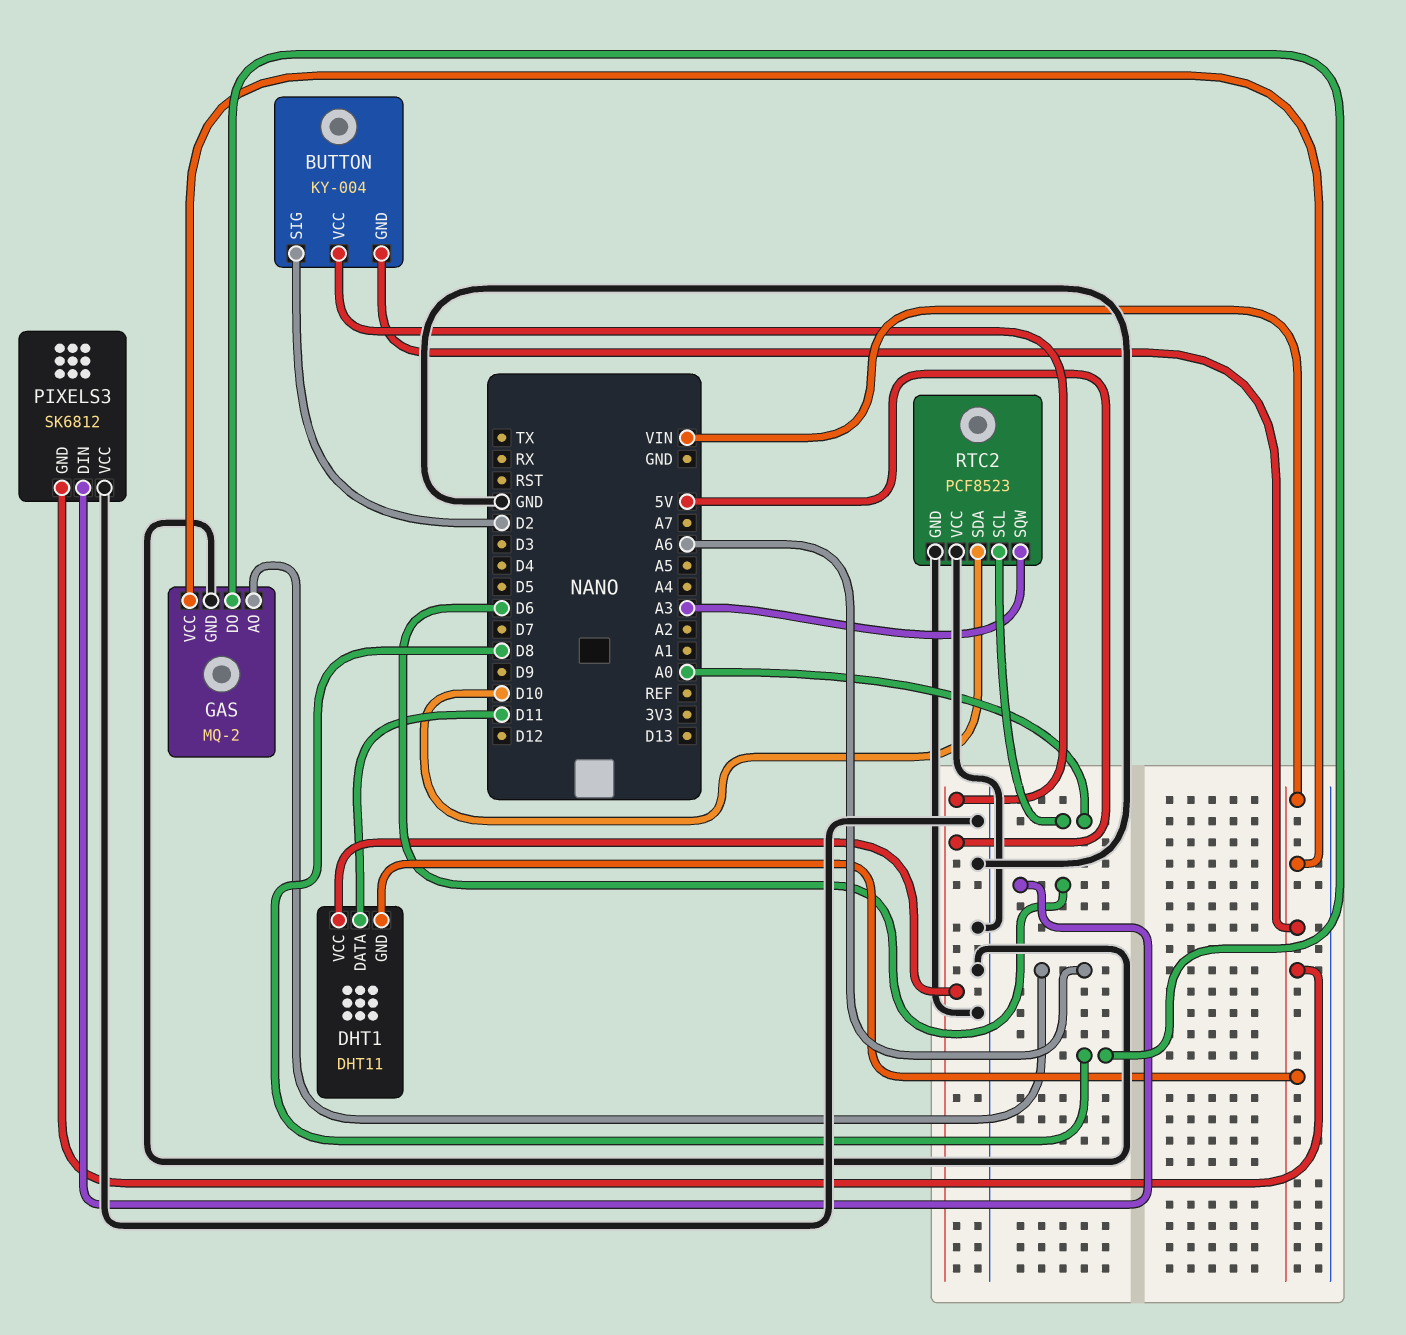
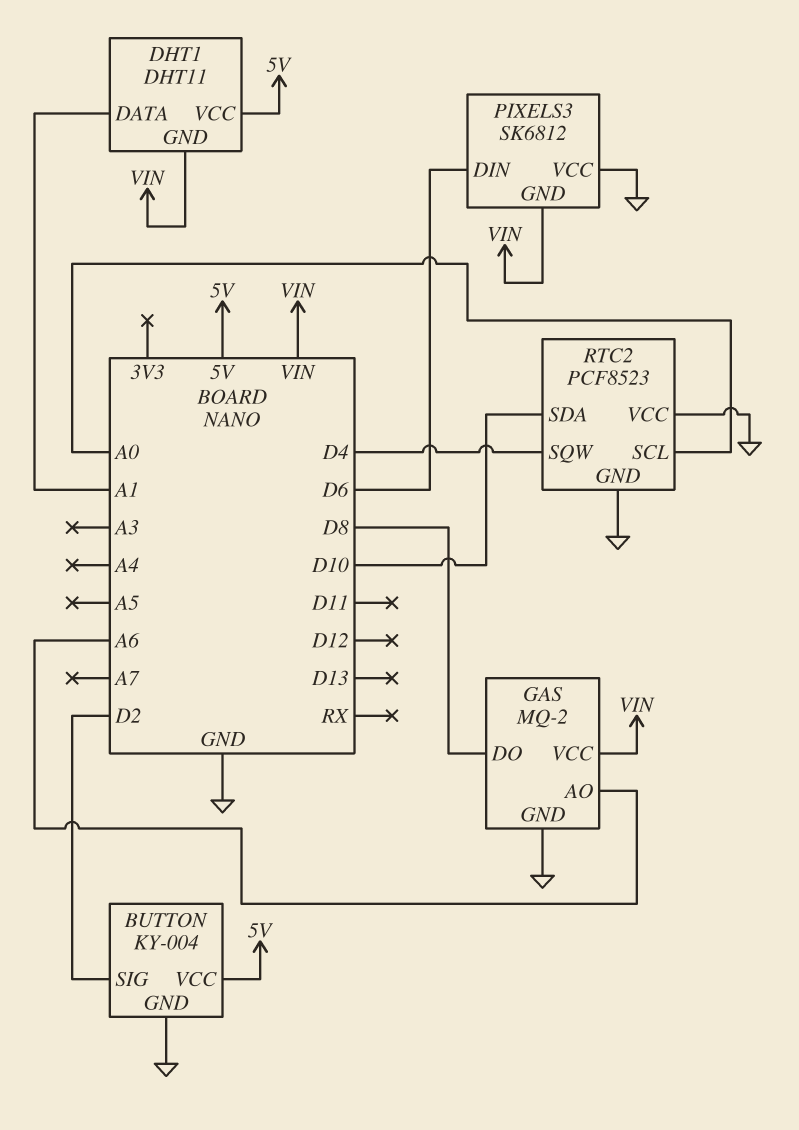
BUTTON pin GND: VIN -> GND
DHT1 pin DATA: D11 -> A1
RTC2 pin SQW: A3 -> D4

